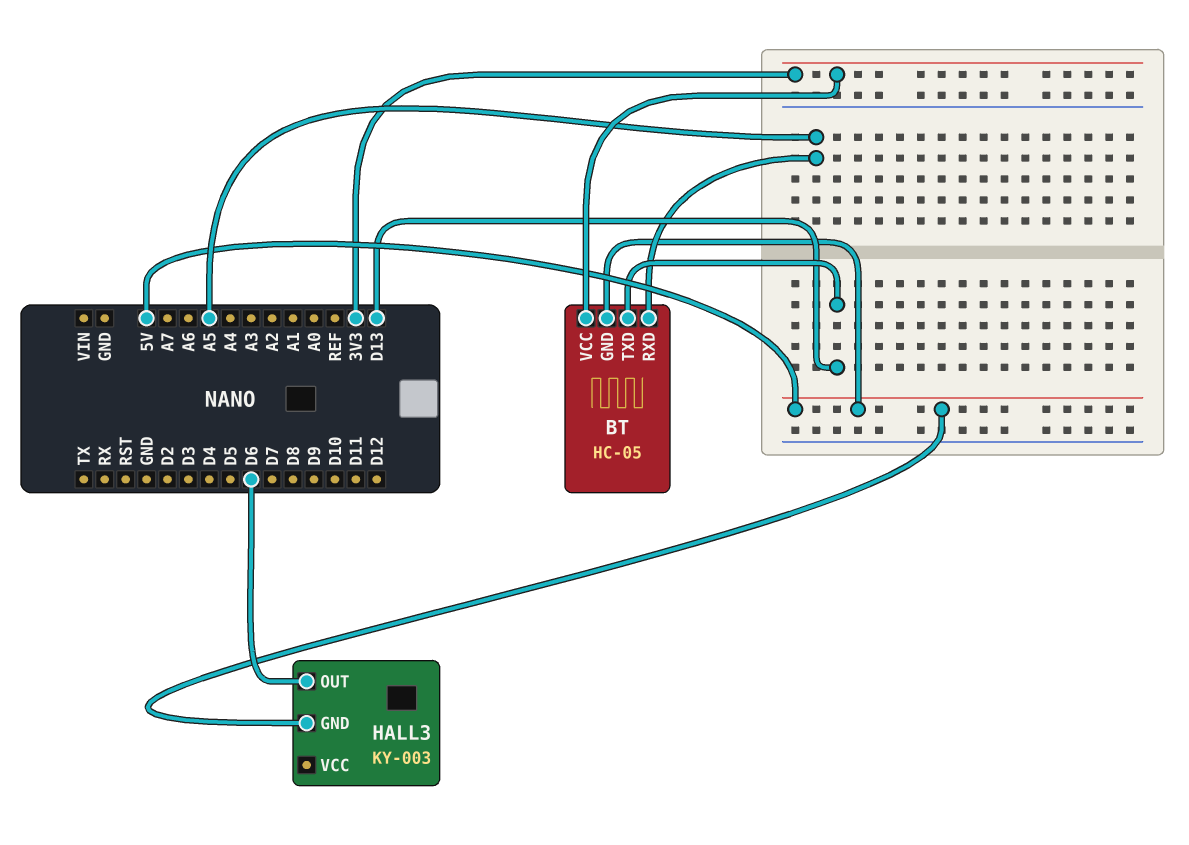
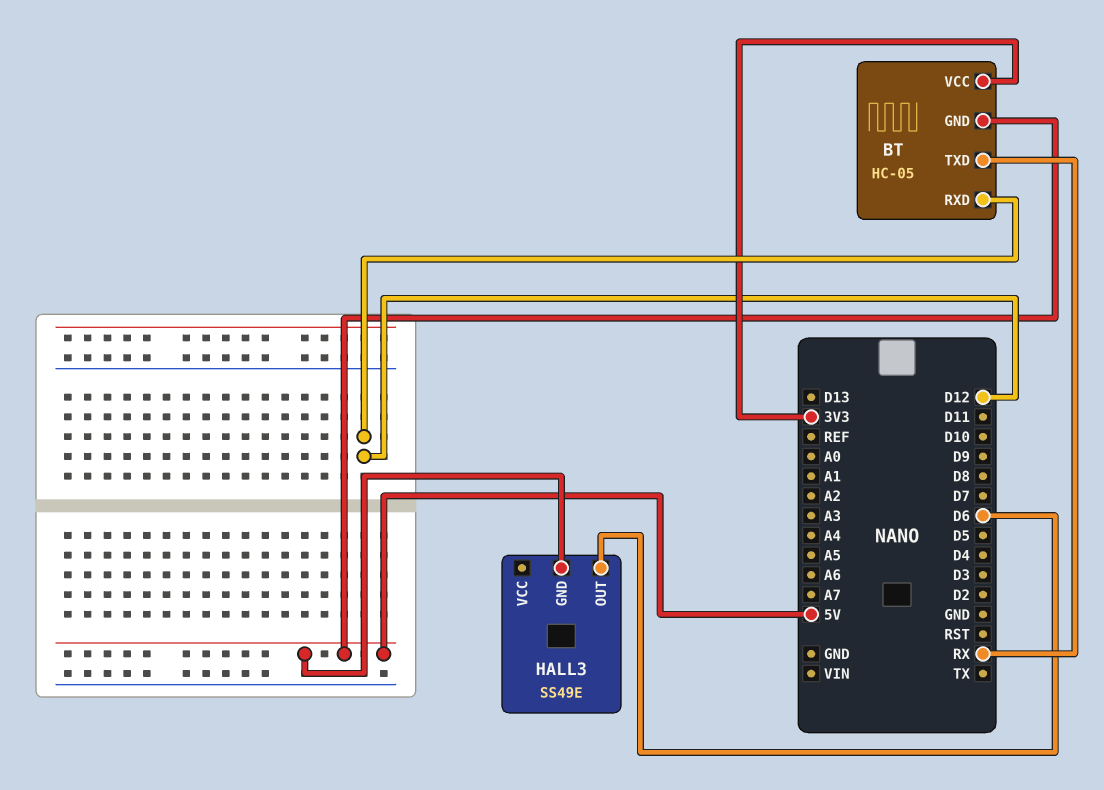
BT pin RXD: A5 -> D12
BT pin TXD: D13 -> RX
HALL3: KY-003 -> SS49E

